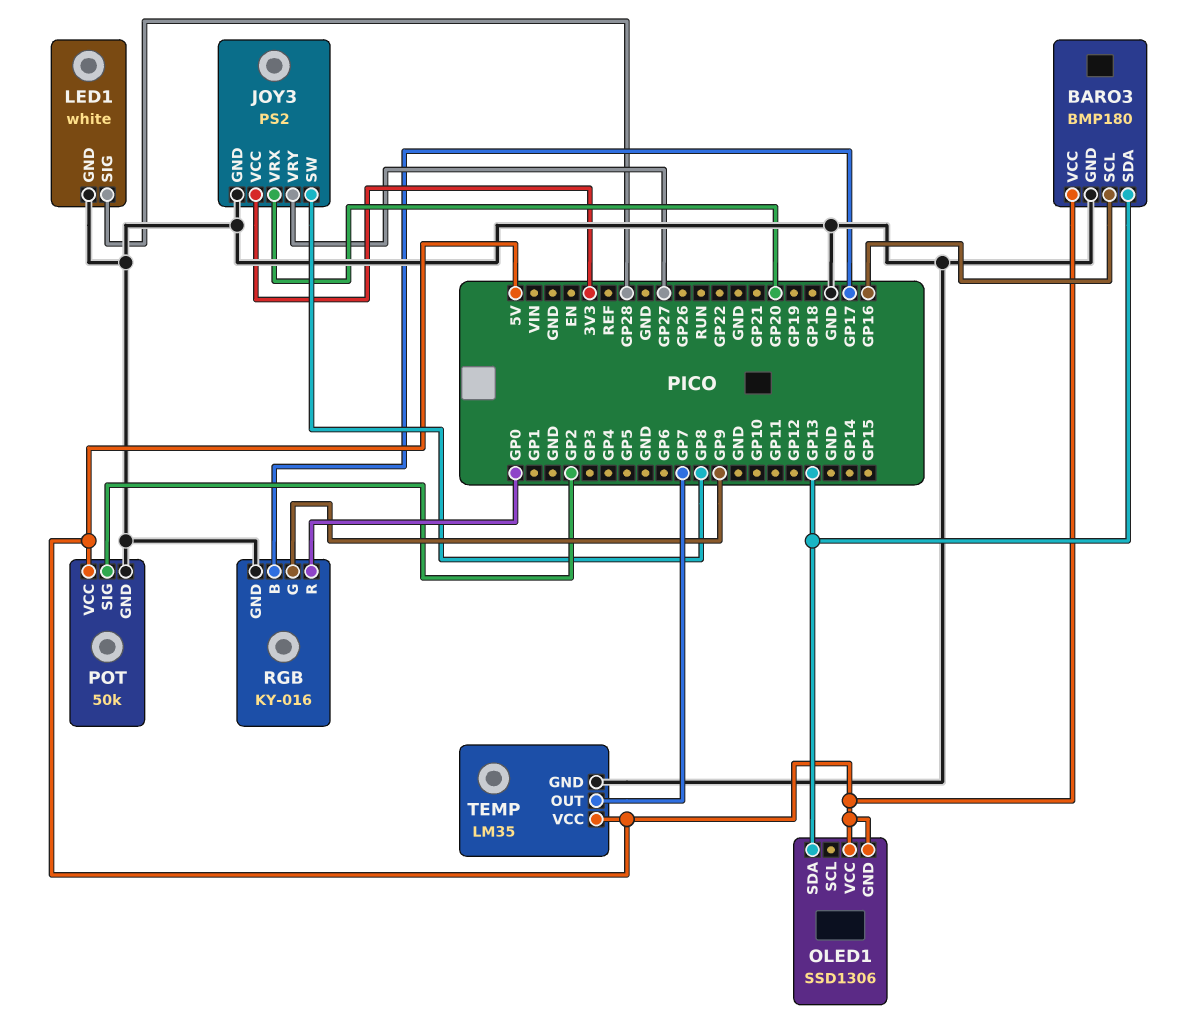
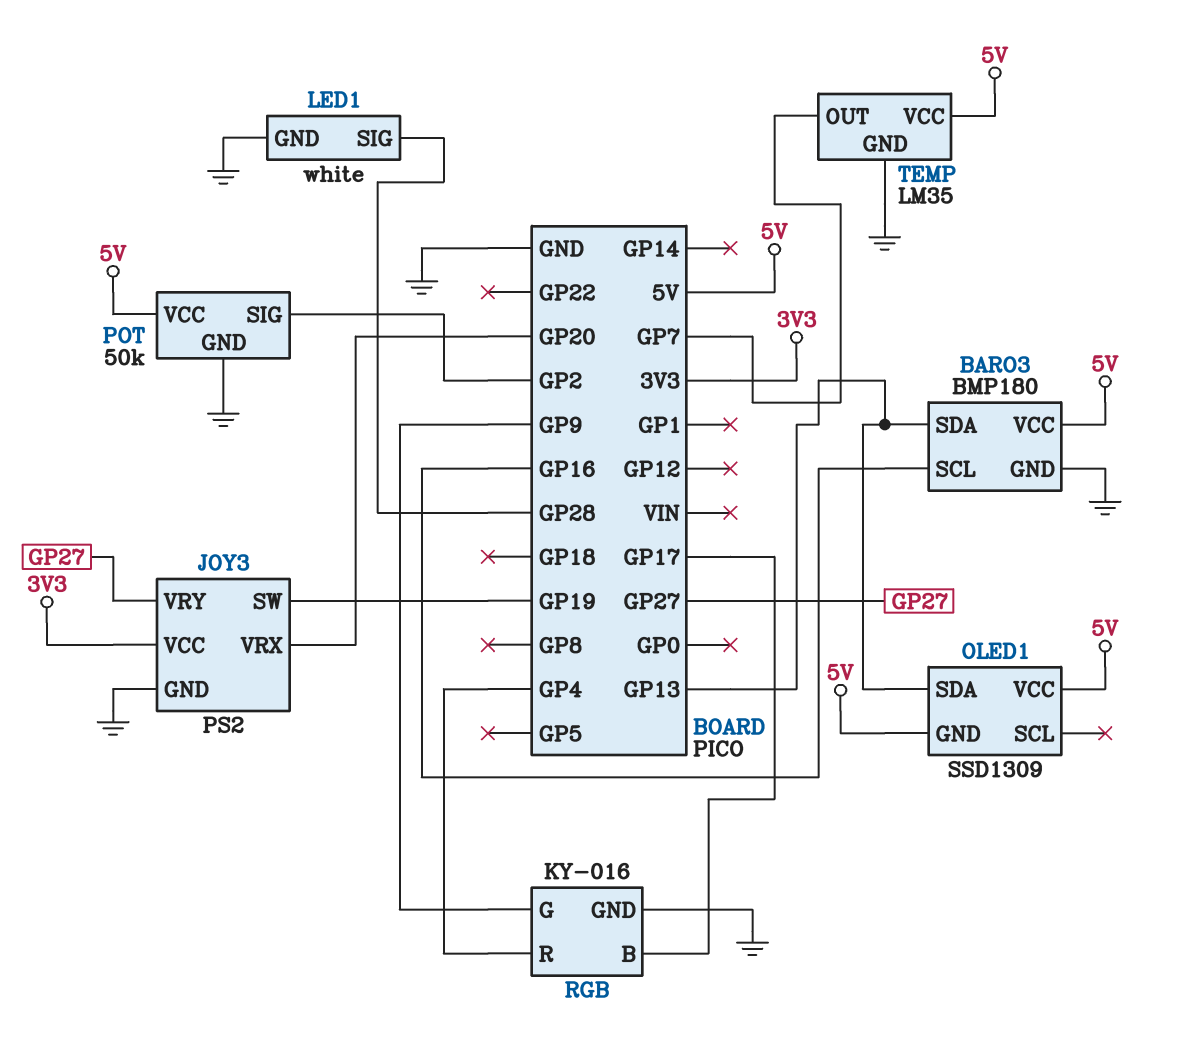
JOY3 pin SW: GP8 -> GP19
OLED1: SSD1306 -> SSD1309
RGB pin R: GP0 -> GP4

